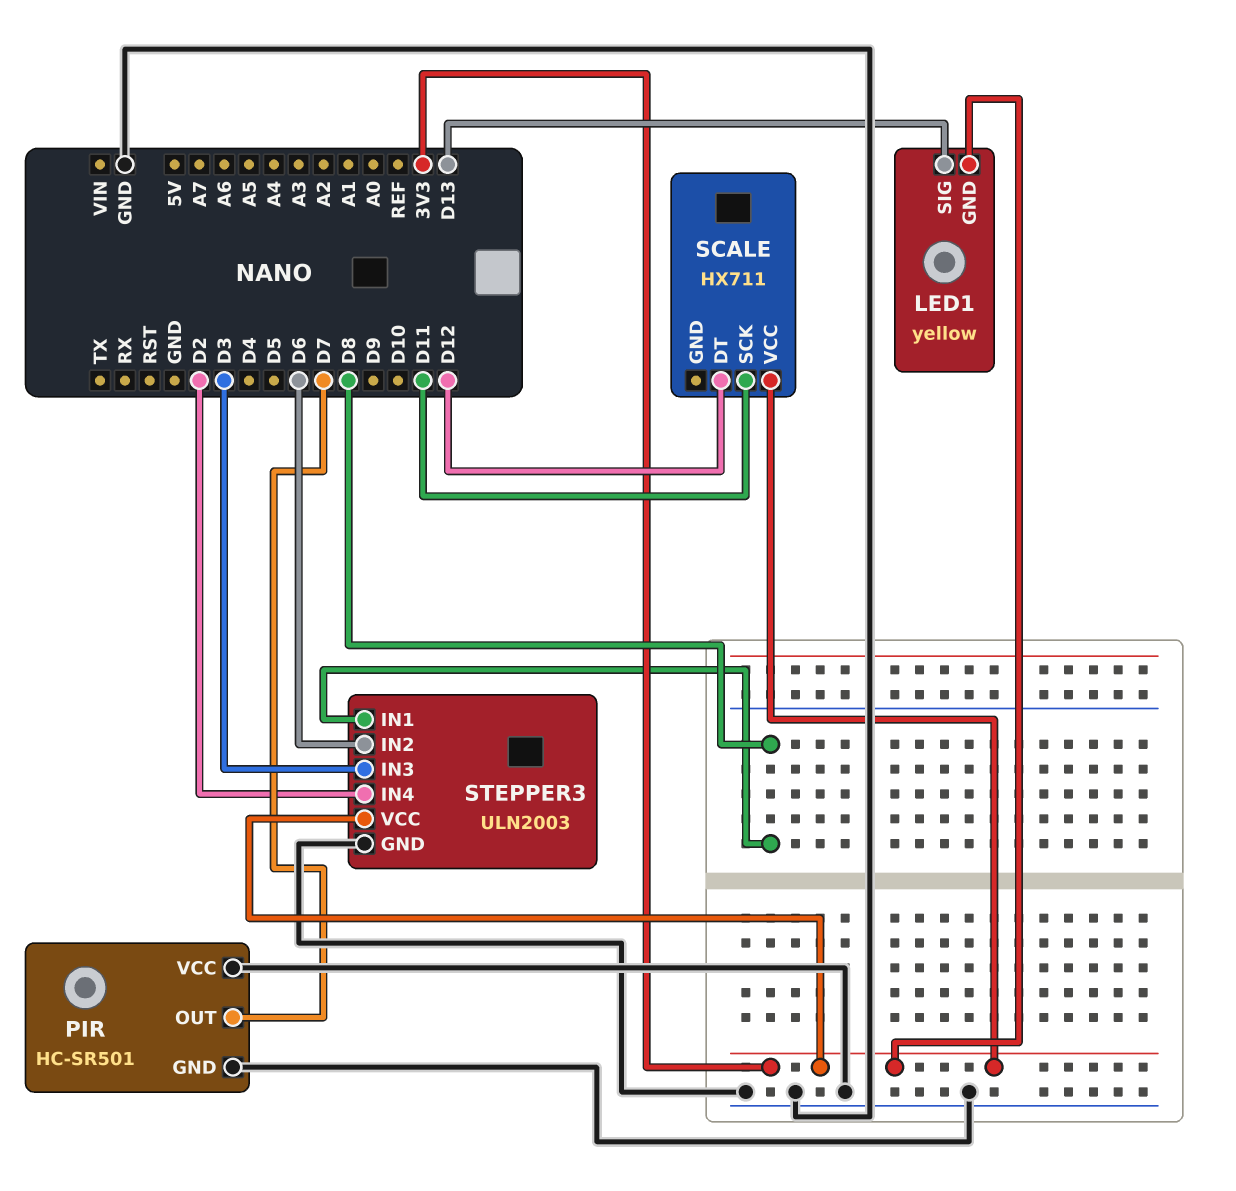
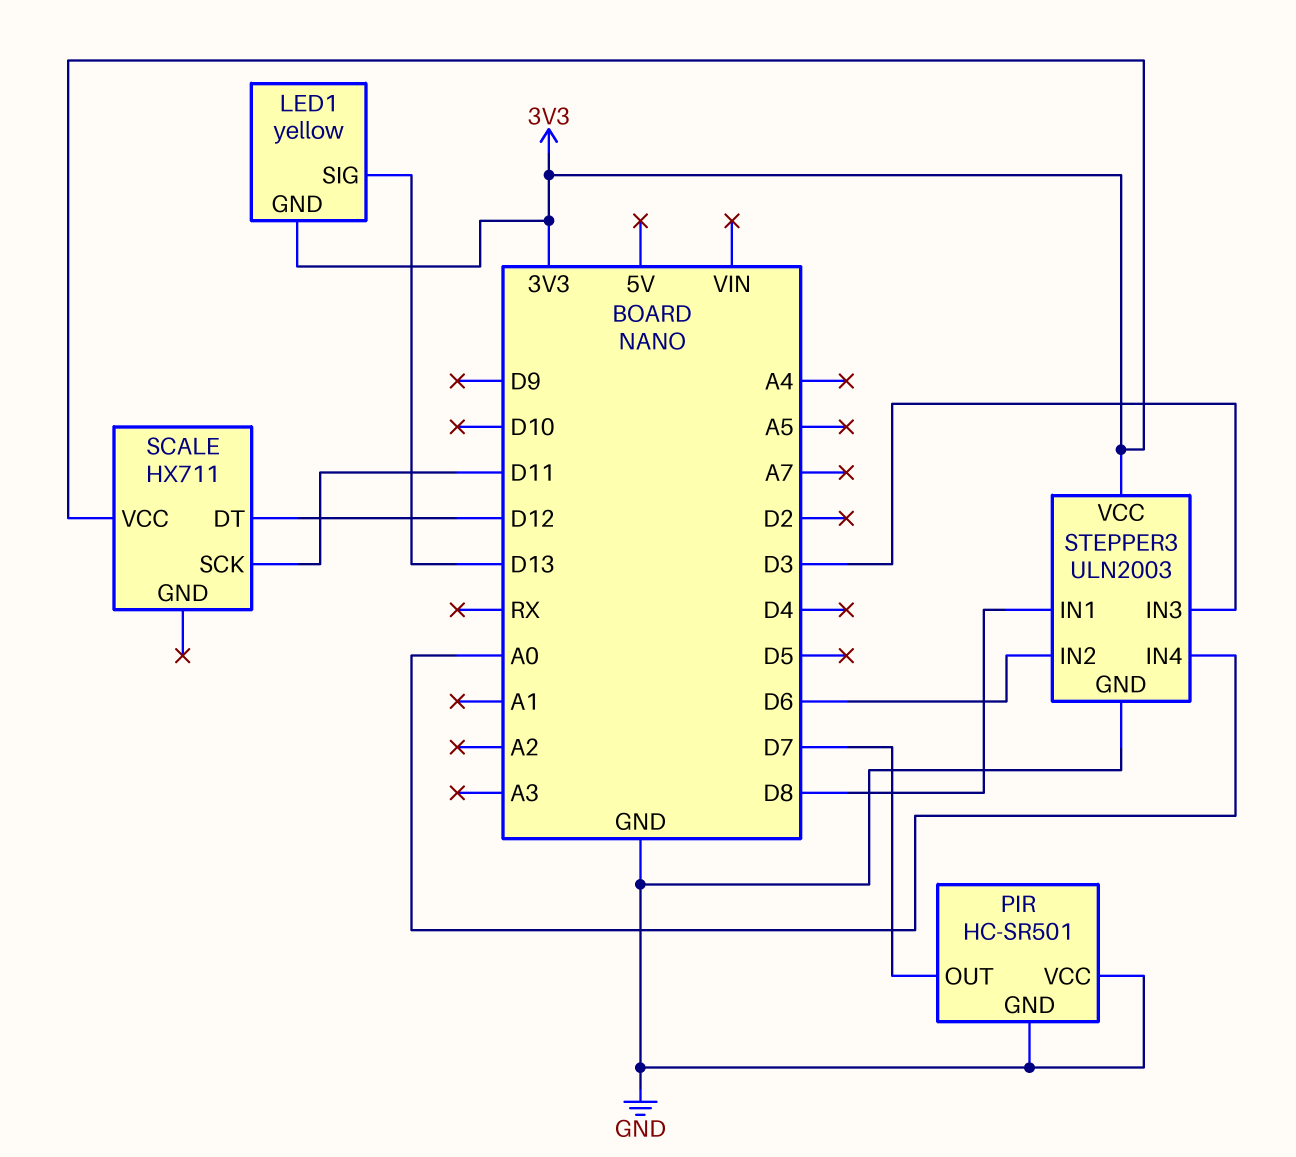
STEPPER3 pin IN4: D2 -> A0

